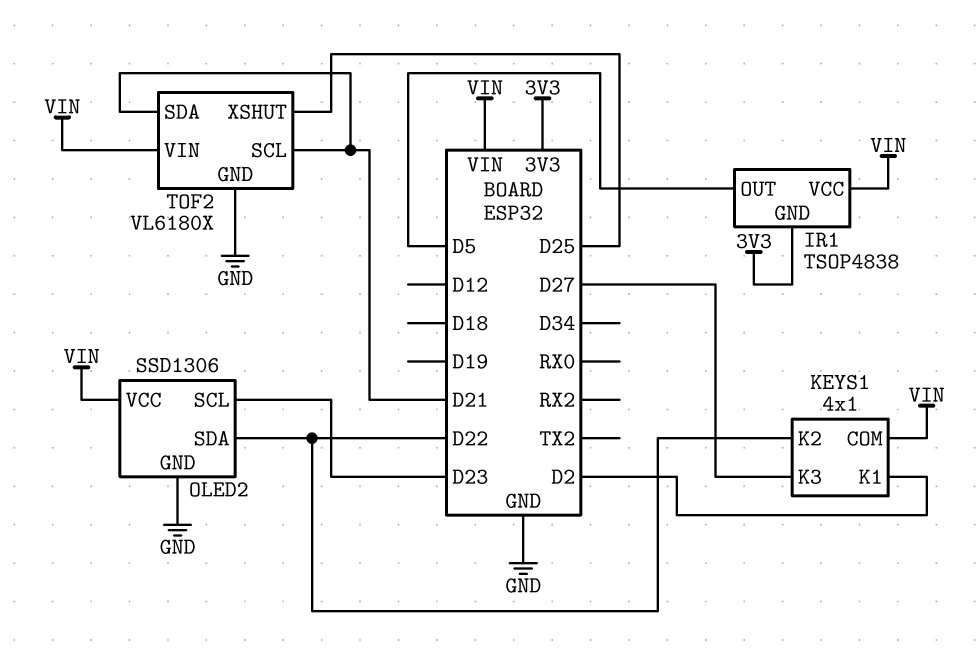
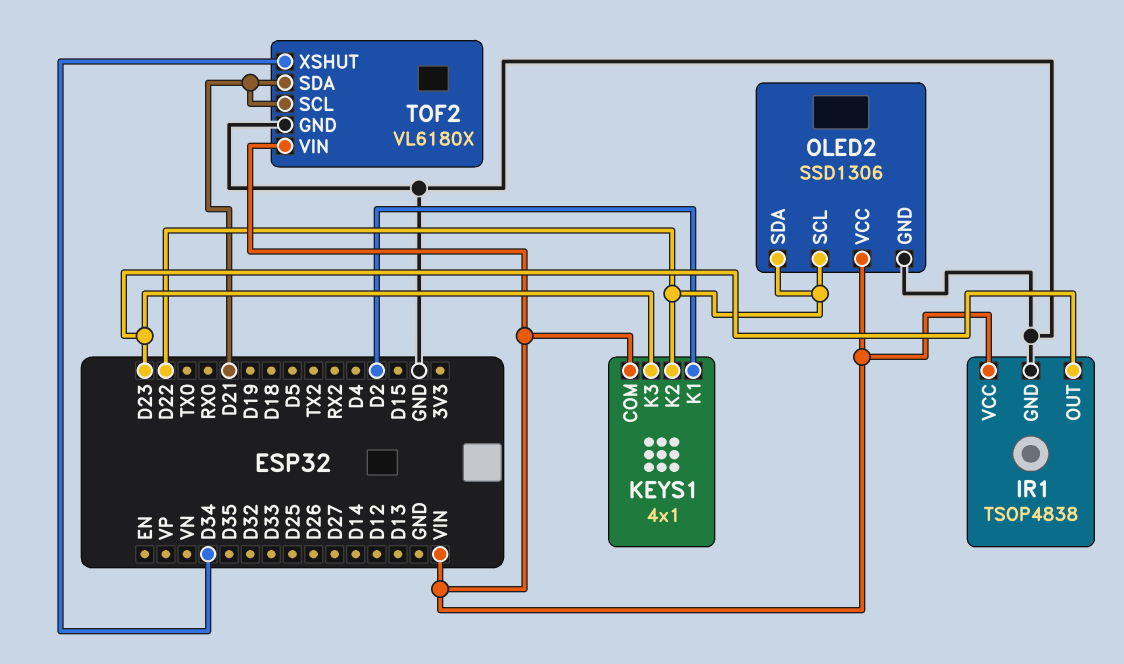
IR1 pin GND: 3V3 -> GND
IR1 pin OUT: D5 -> D23
KEYS1 pin K3: D27 -> D23
OLED2 pin SCL: D23 -> D22
TOF2 pin XSHUT: D25 -> D34

